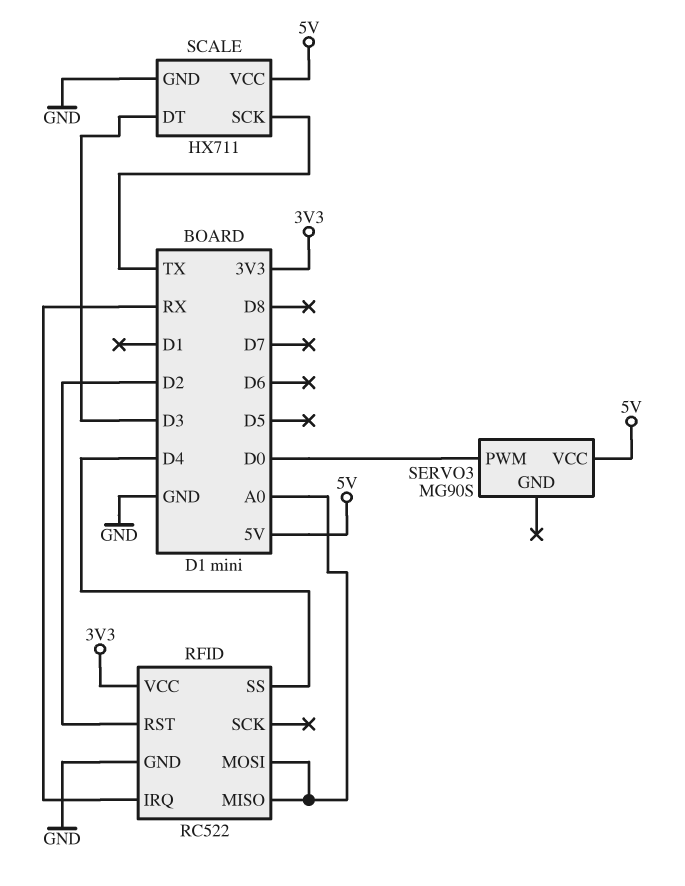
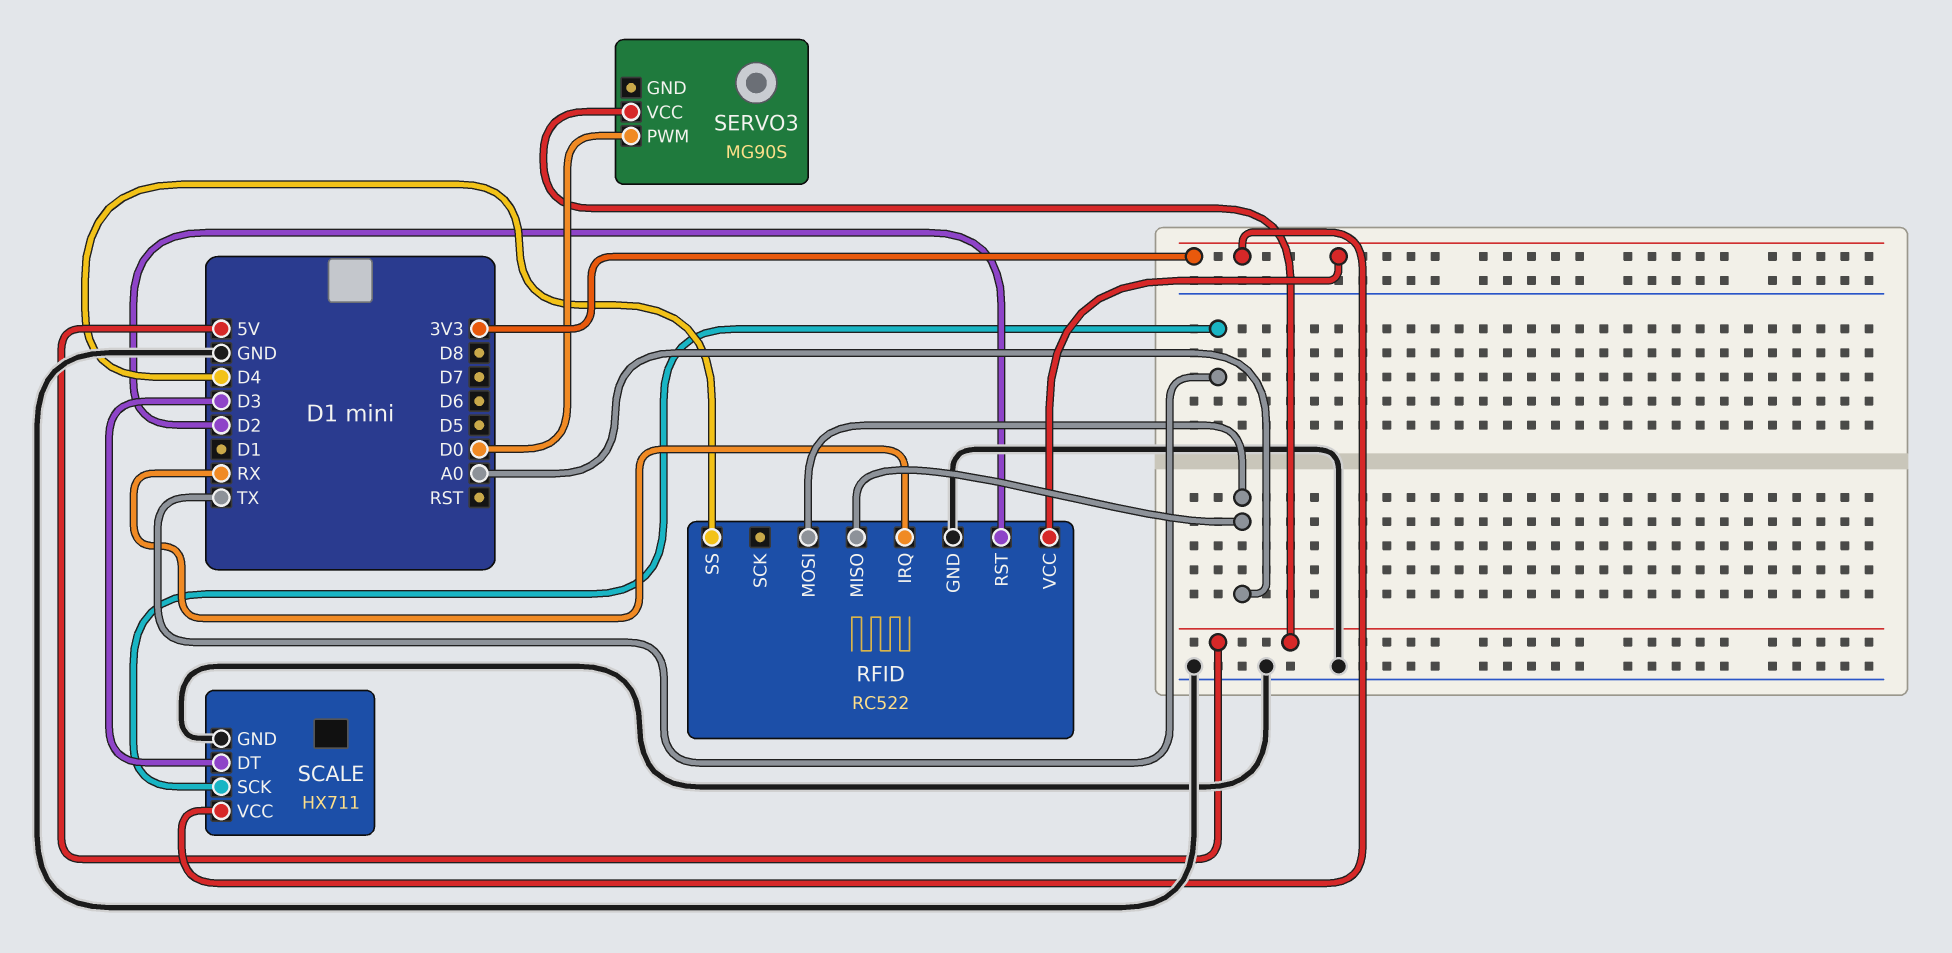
SCALE pin VCC: 5V -> 3V3

